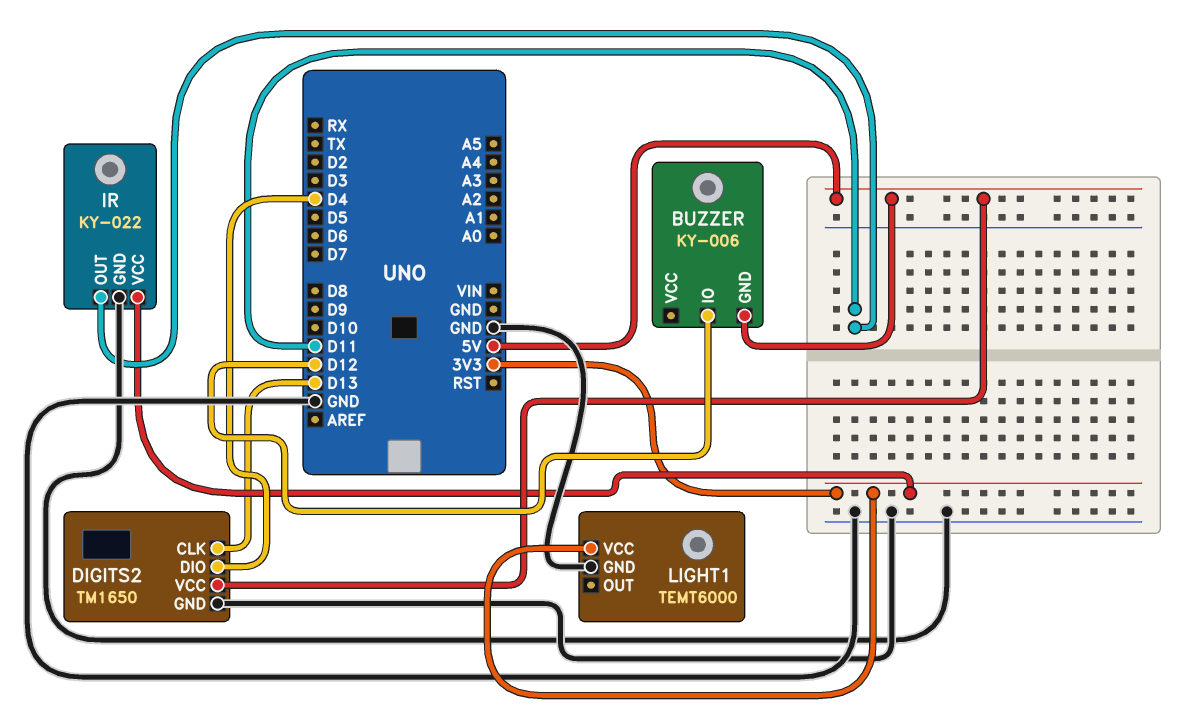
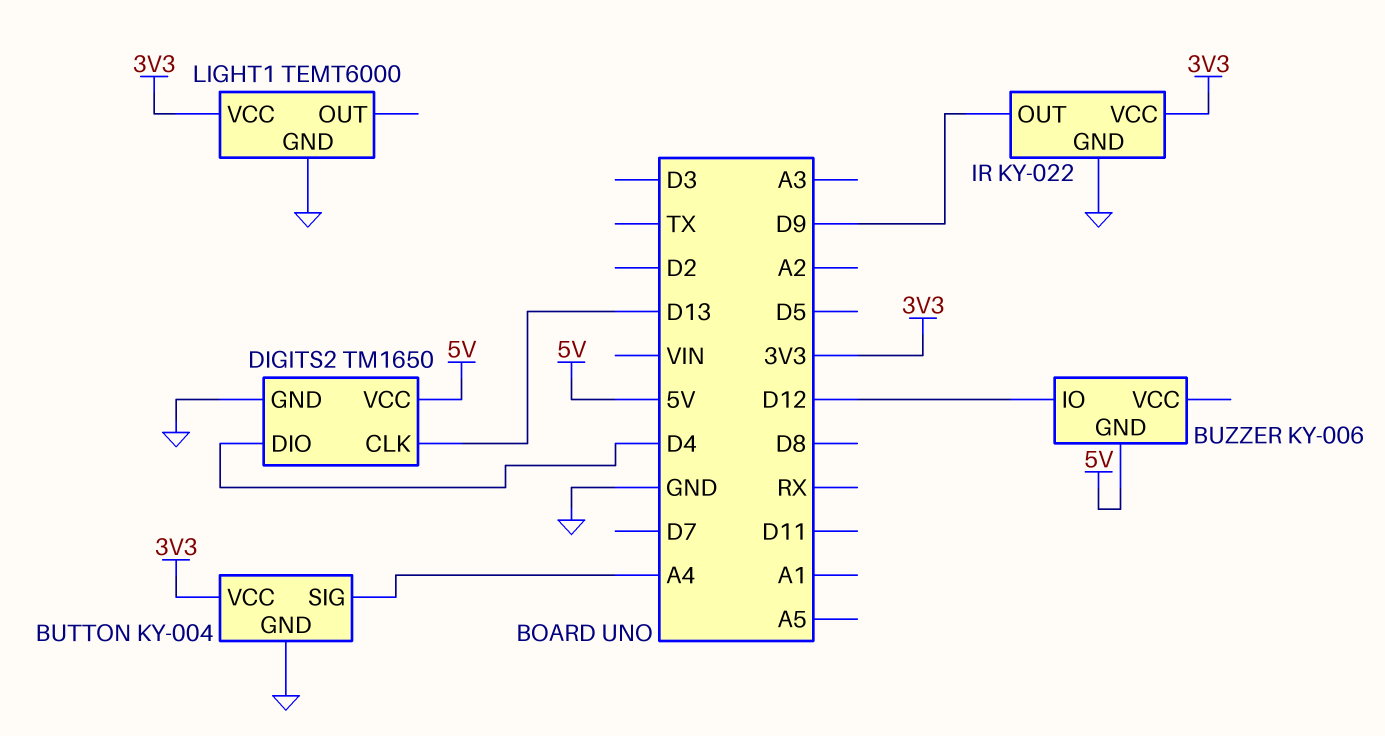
BUTTON: none -> KY-004
BUTTON pin GND: none -> GND
BUTTON pin SIG: none -> A4
BUTTON pin VCC: none -> 3V3
IR pin OUT: D11 -> D9

